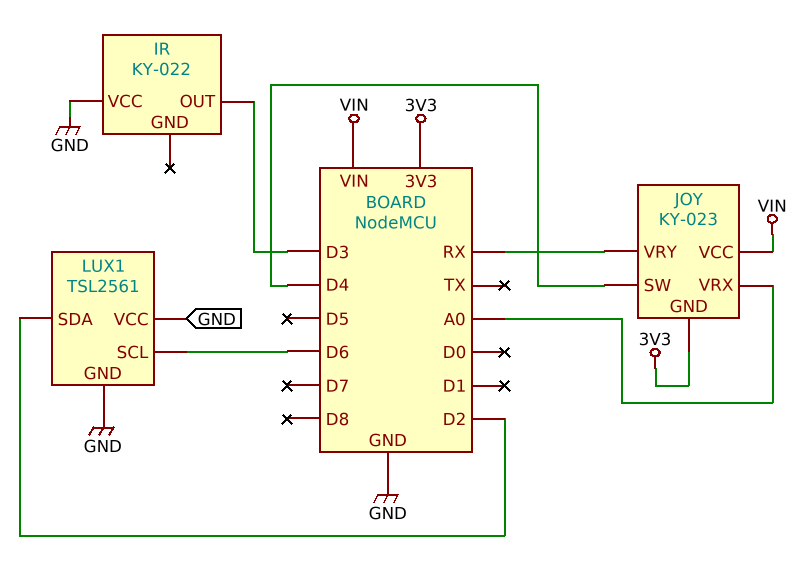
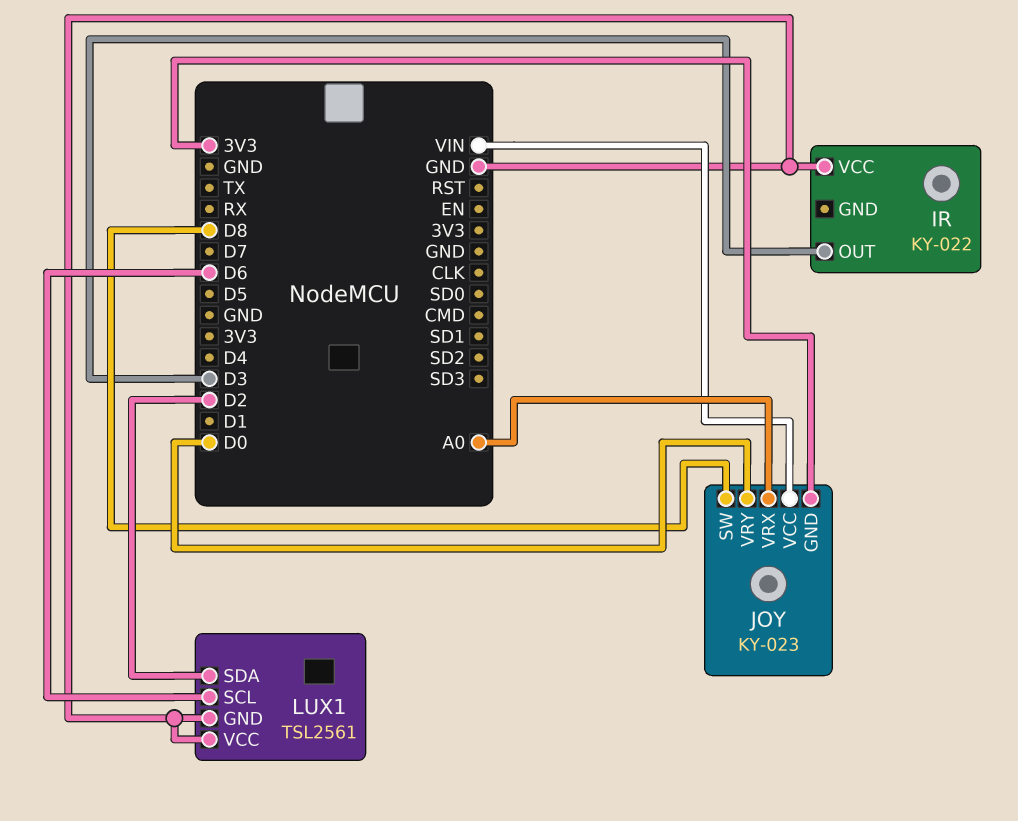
JOY pin SW: D4 -> D8
JOY pin VRY: RX -> D0

